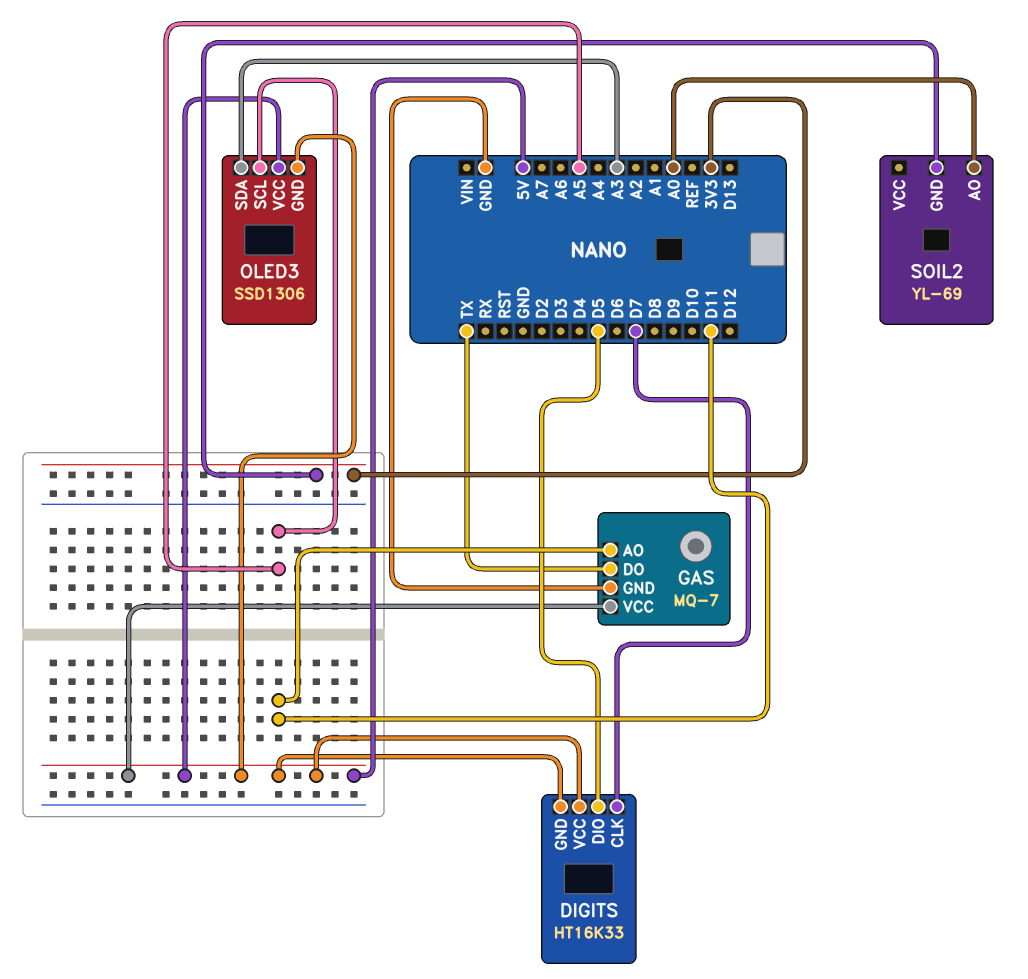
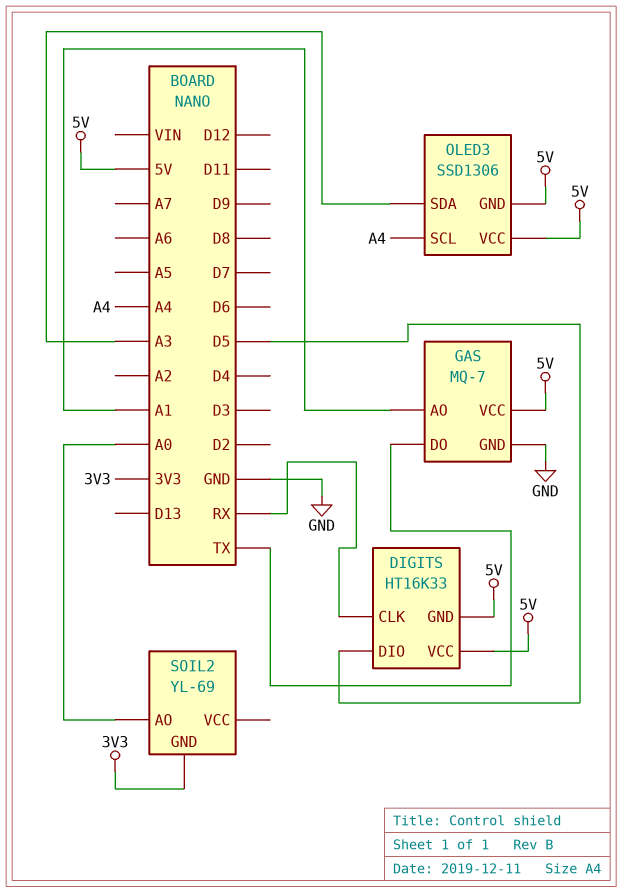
DIGITS pin CLK: D7 -> RX
GAS pin AO: D11 -> A1
OLED3 pin SCL: A5 -> A4

